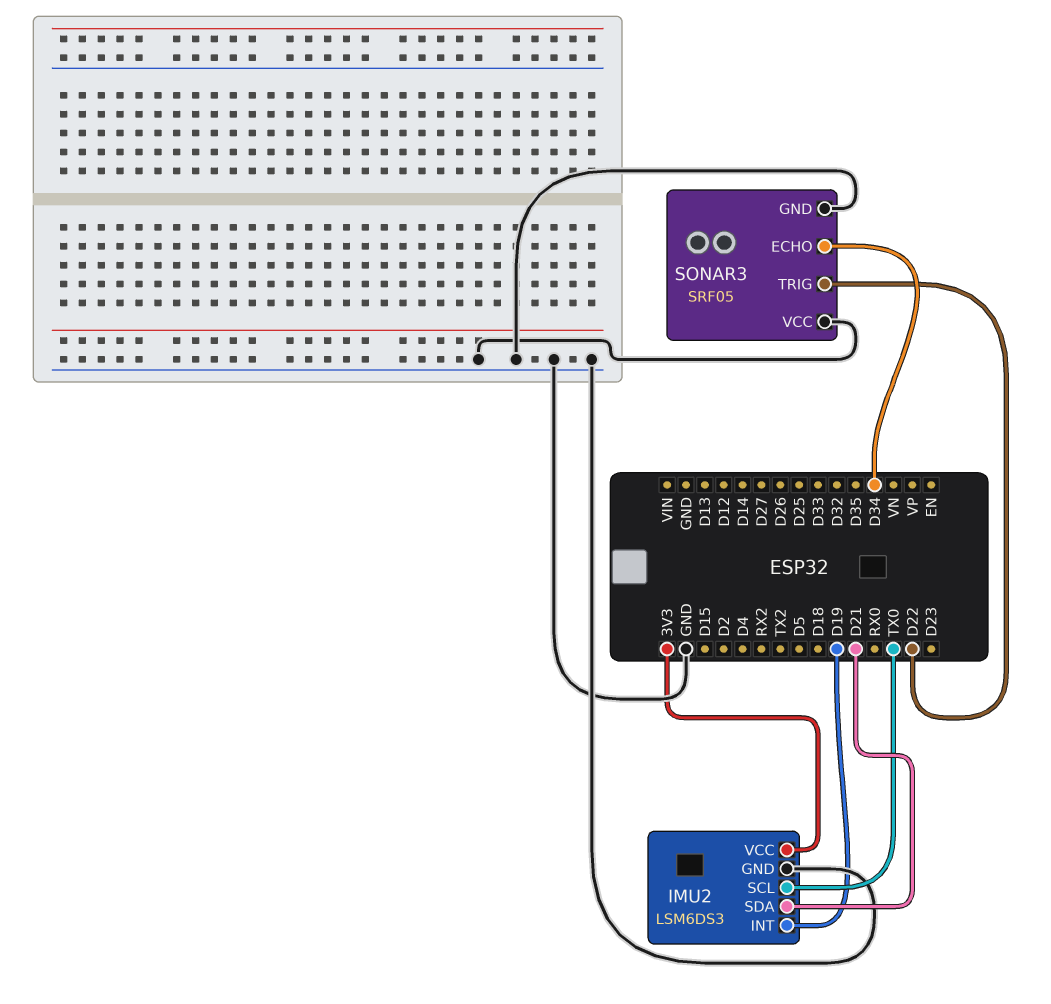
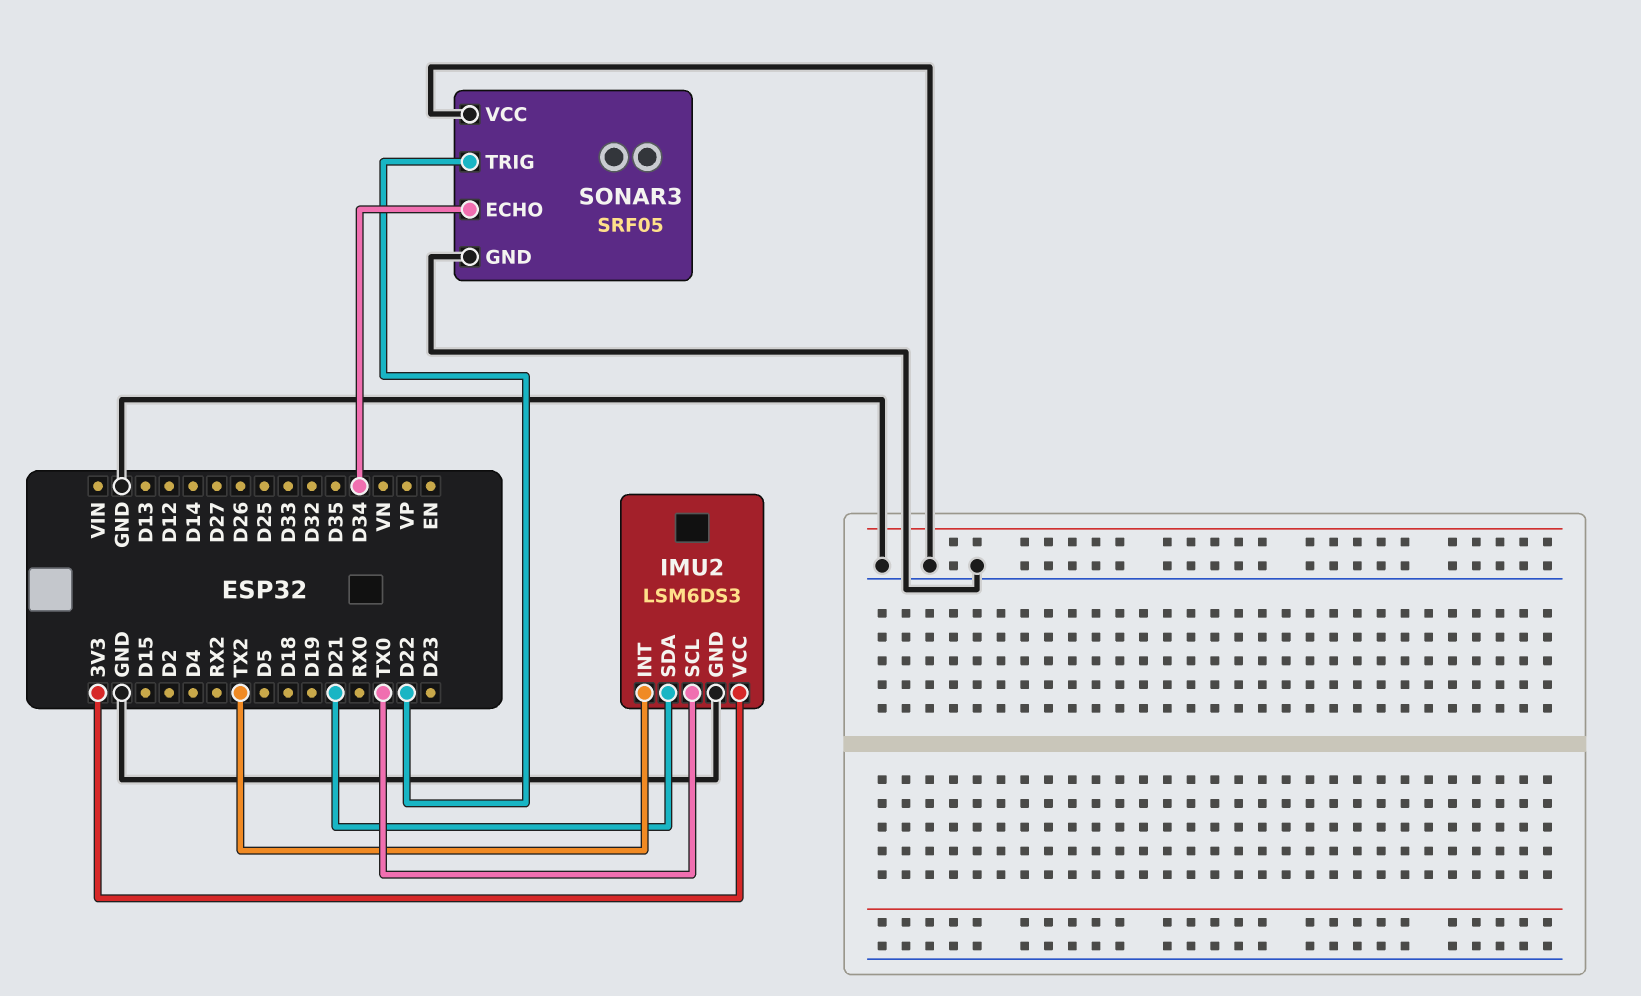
IMU2 pin INT: D19 -> TX2

